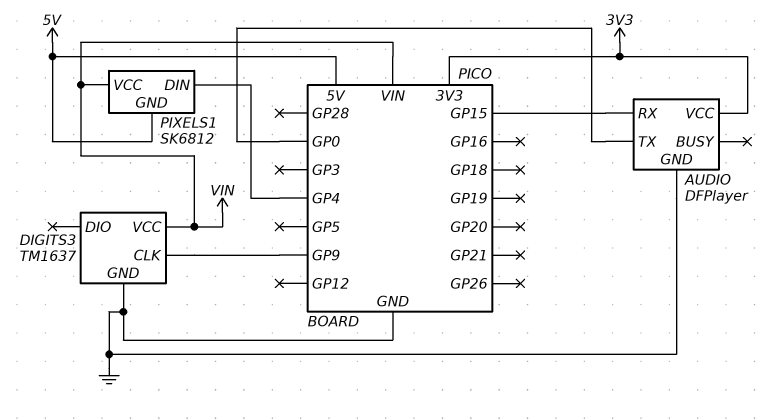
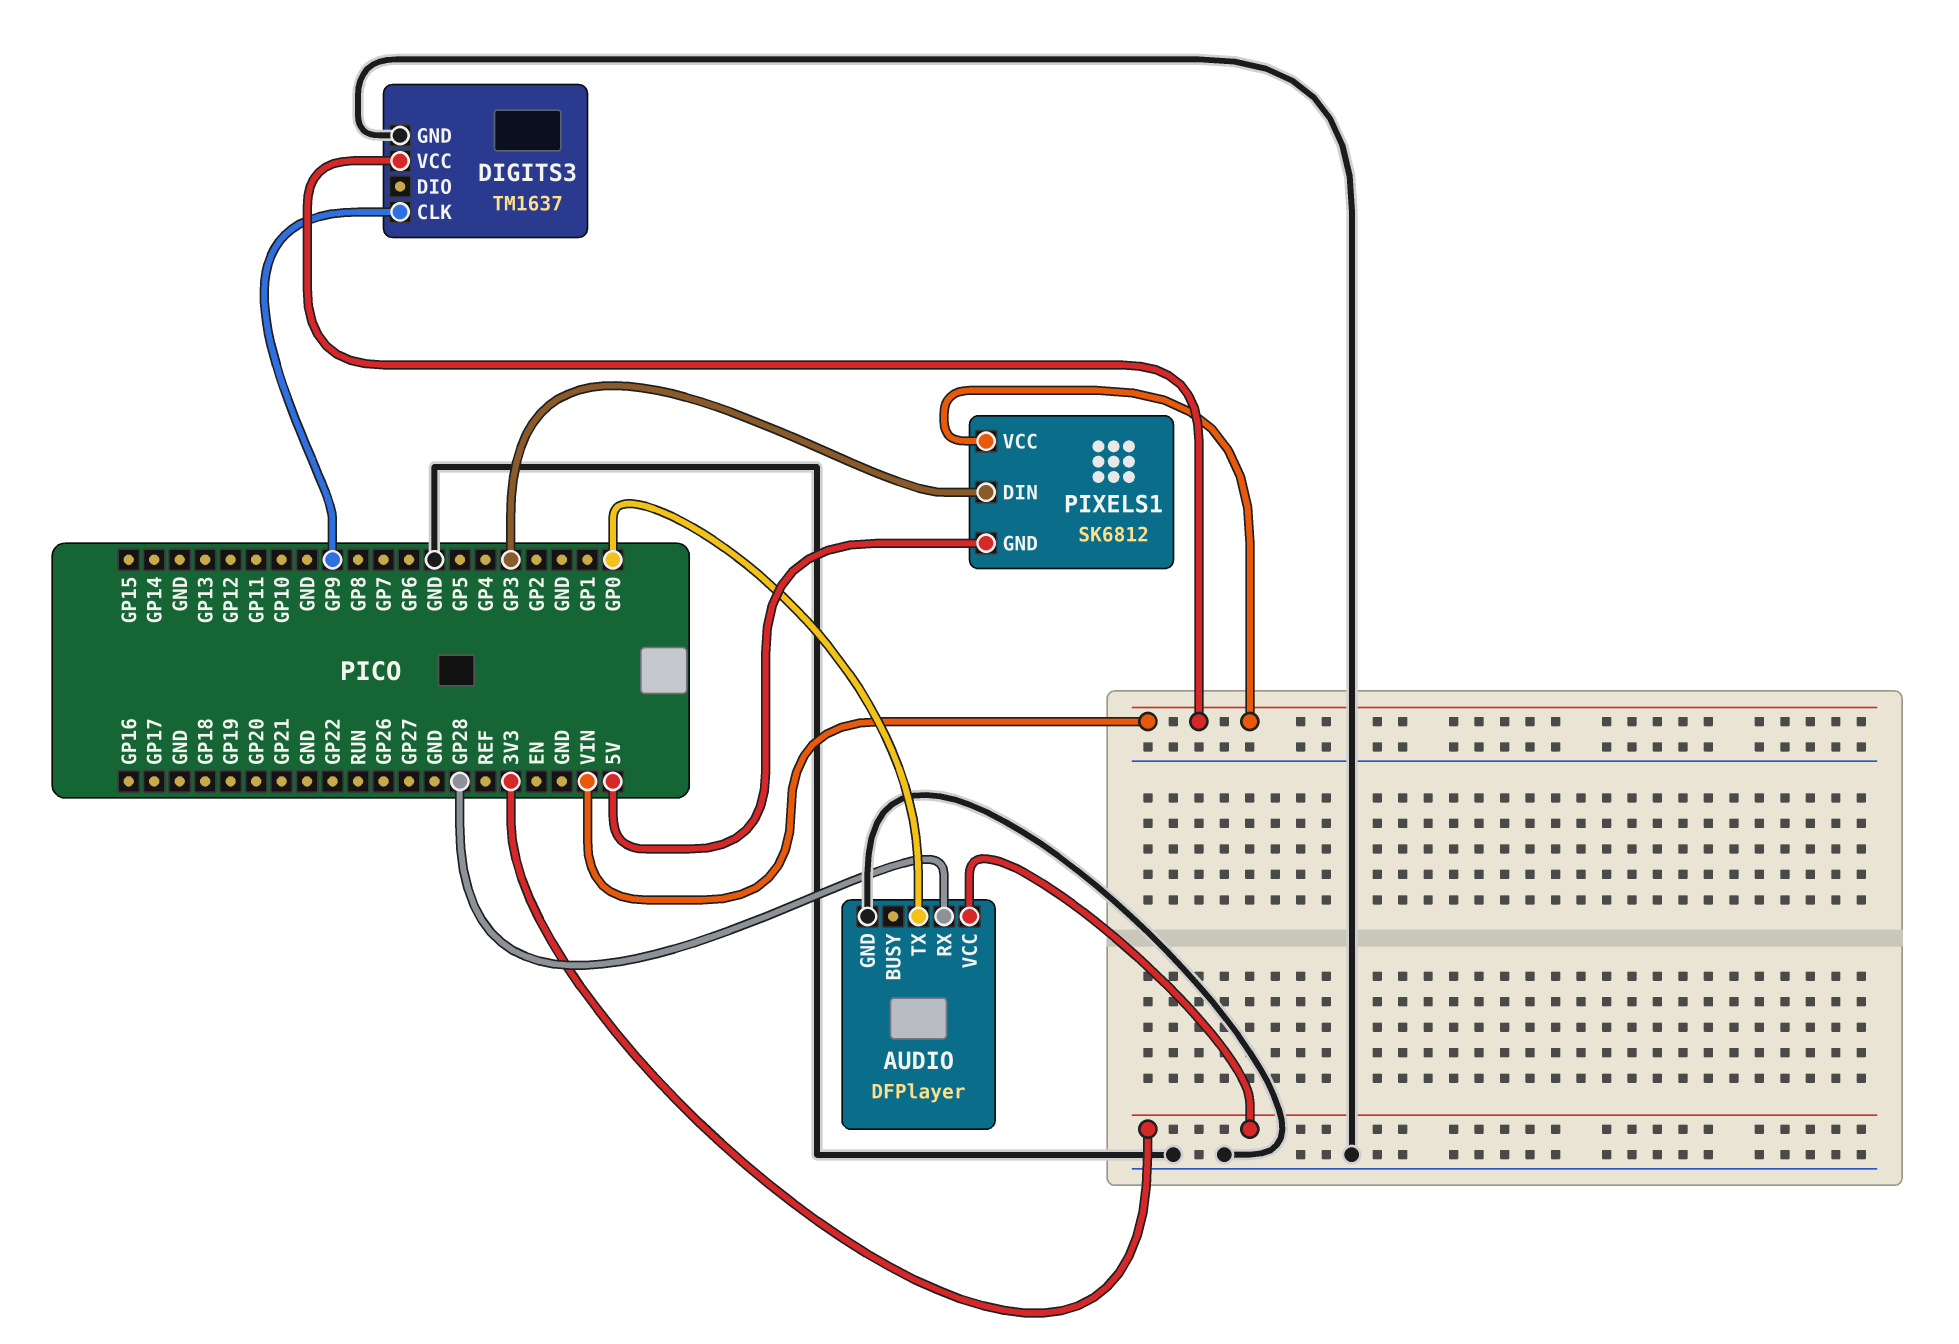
AUDIO pin RX: GP15 -> GP28
PIXELS1 pin DIN: GP4 -> GP3

